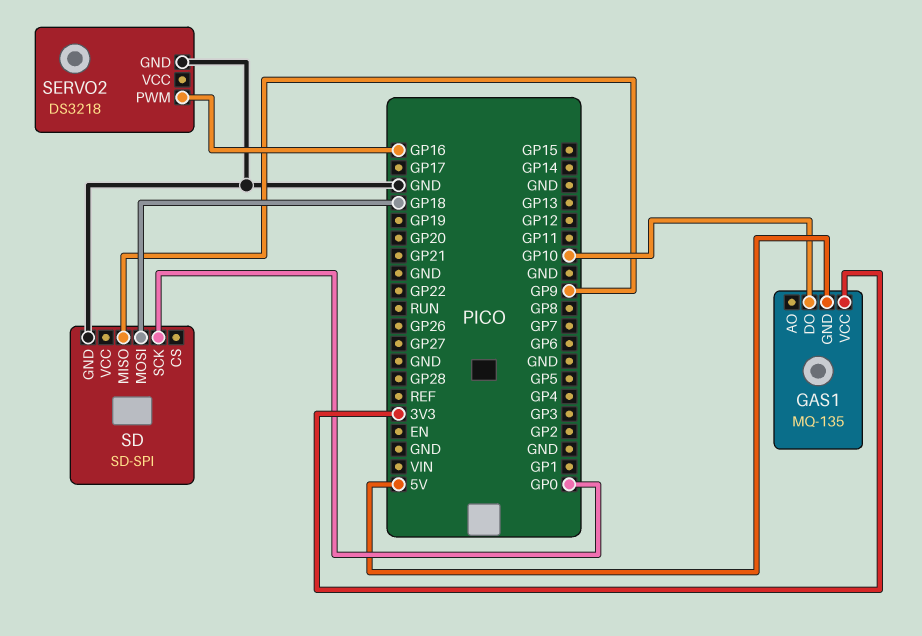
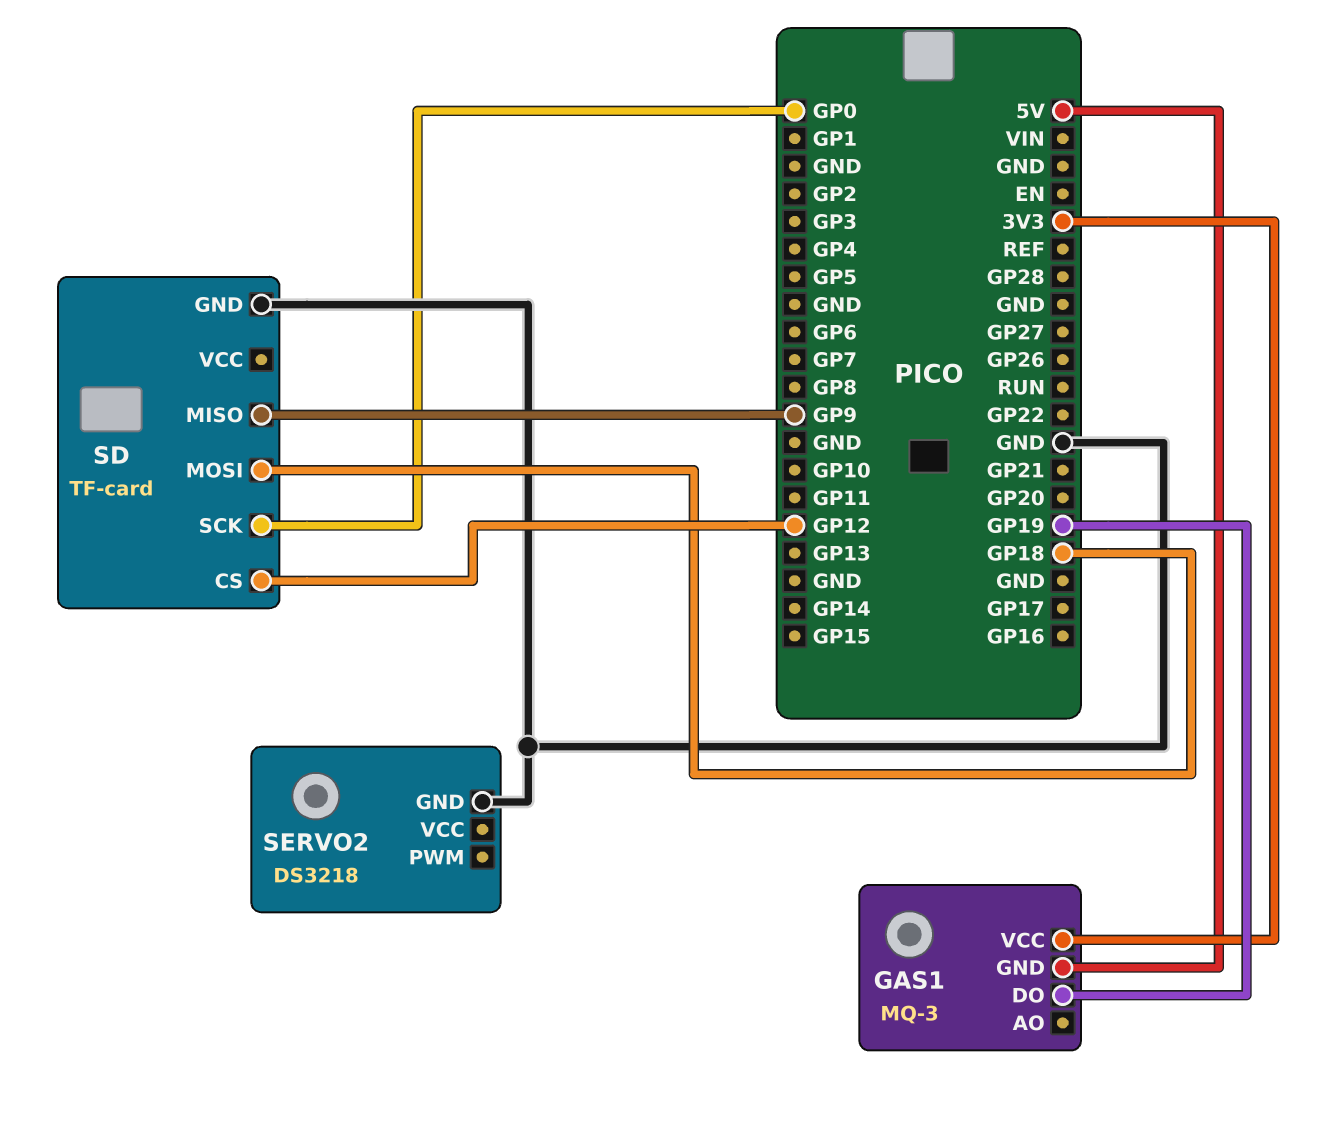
GAS1: MQ-135 -> MQ-3
GAS1 pin DO: GP10 -> GP19
SD: SD-SPI -> TF-card
SD pin CS: none -> GP12
SERVO2 pin PWM: GP16 -> none

